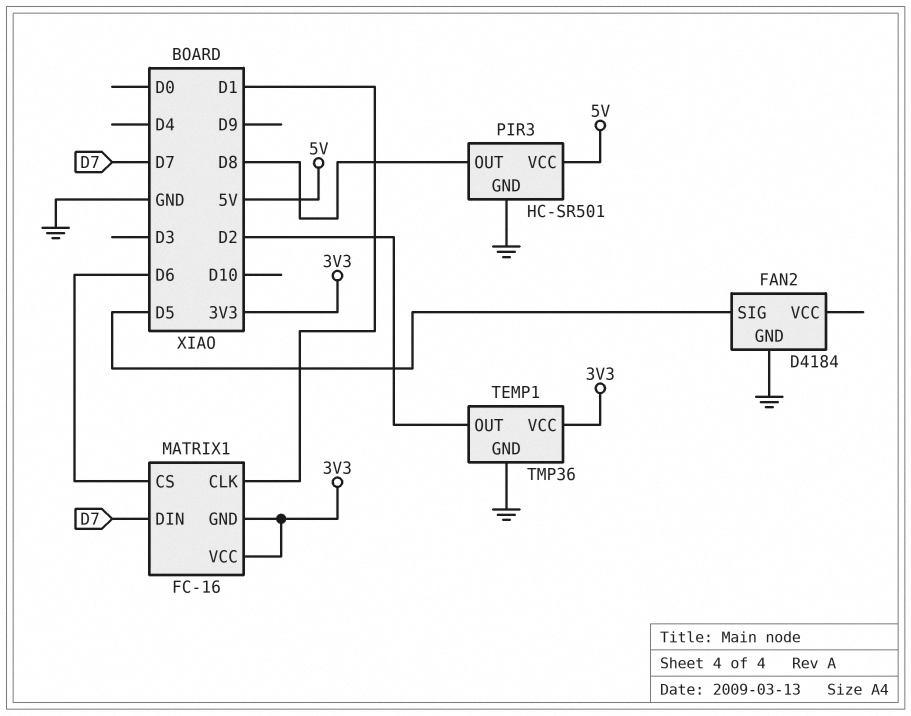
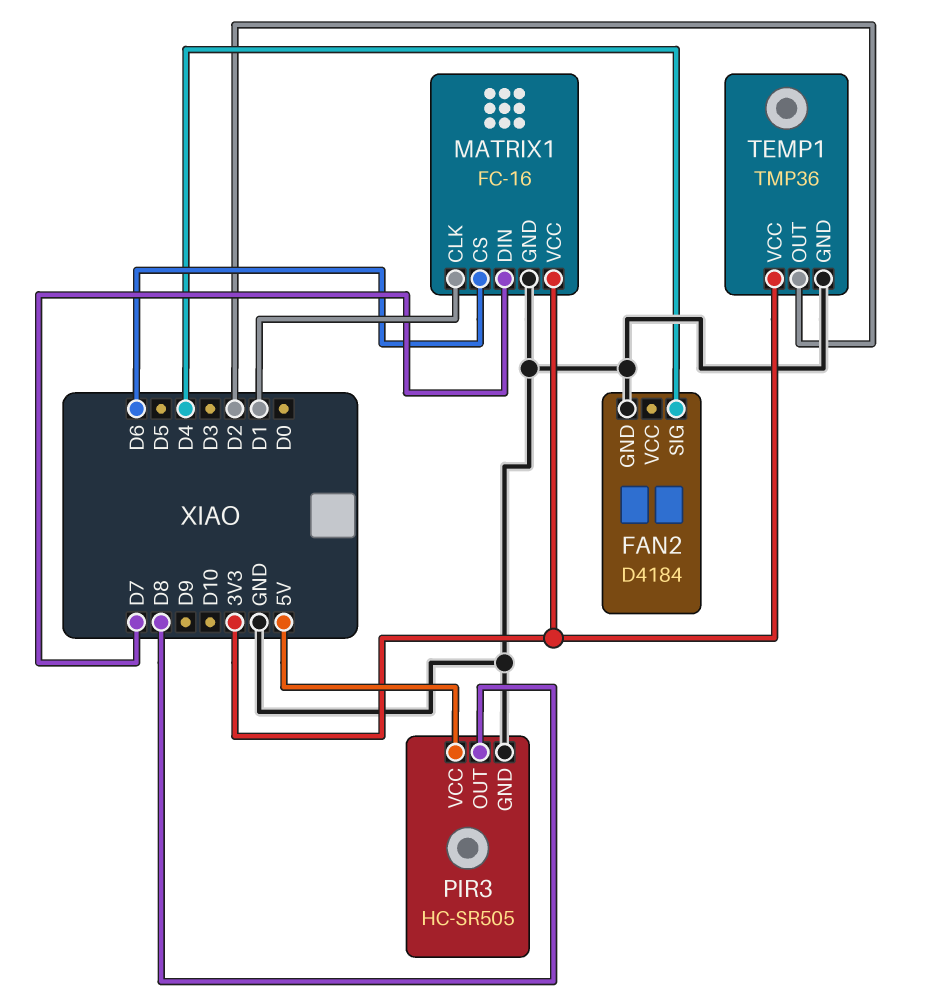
FAN2 pin SIG: D5 -> D4
MATRIX1 pin GND: 3V3 -> GND
PIR3: HC-SR501 -> HC-SR505

